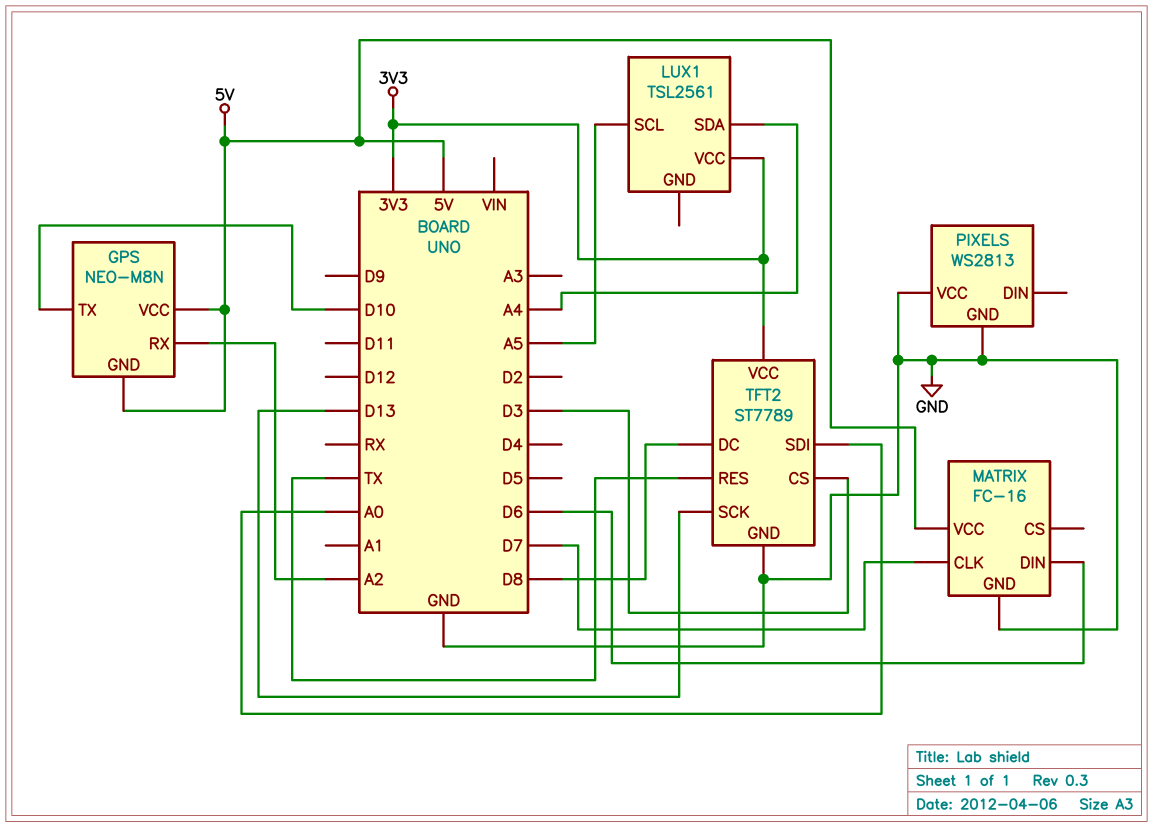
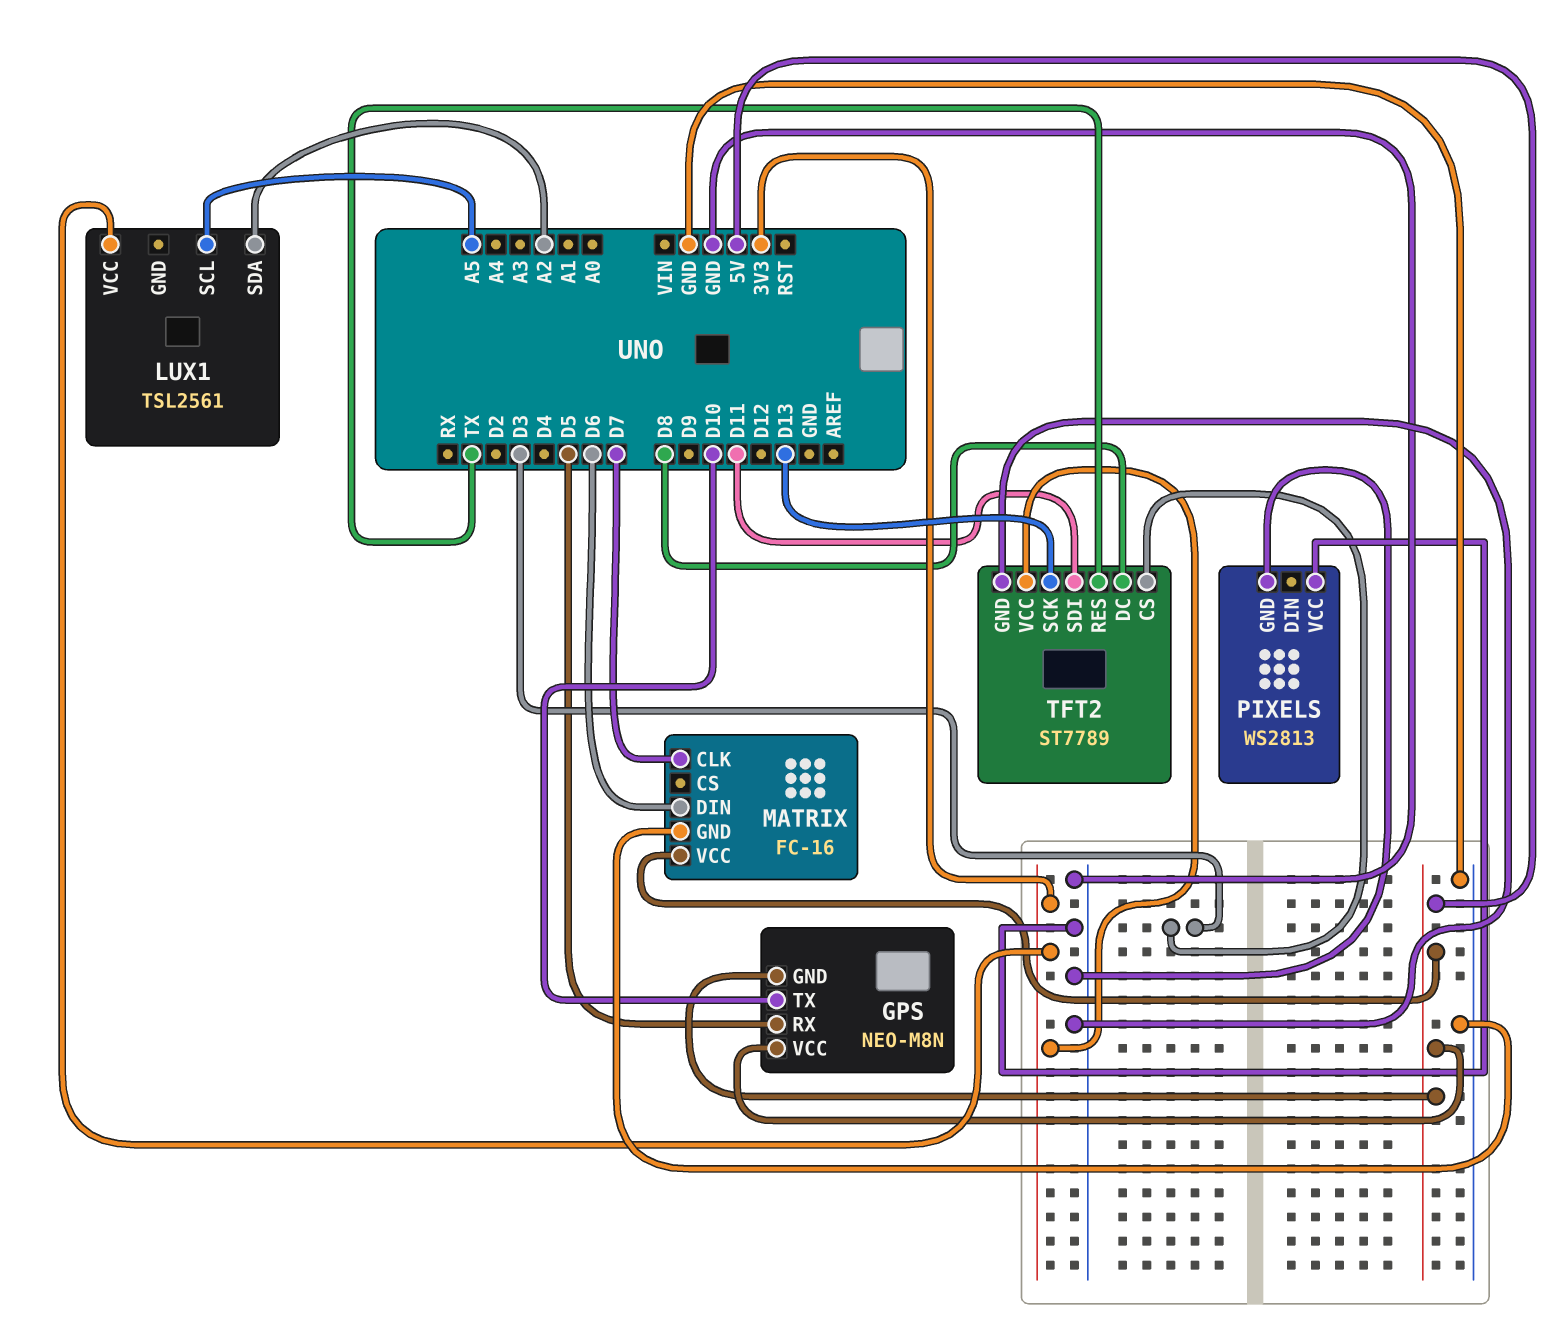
GPS pin RX: A2 -> D5
LUX1 pin SDA: A4 -> A2
TFT2 pin SDI: A0 -> D11

